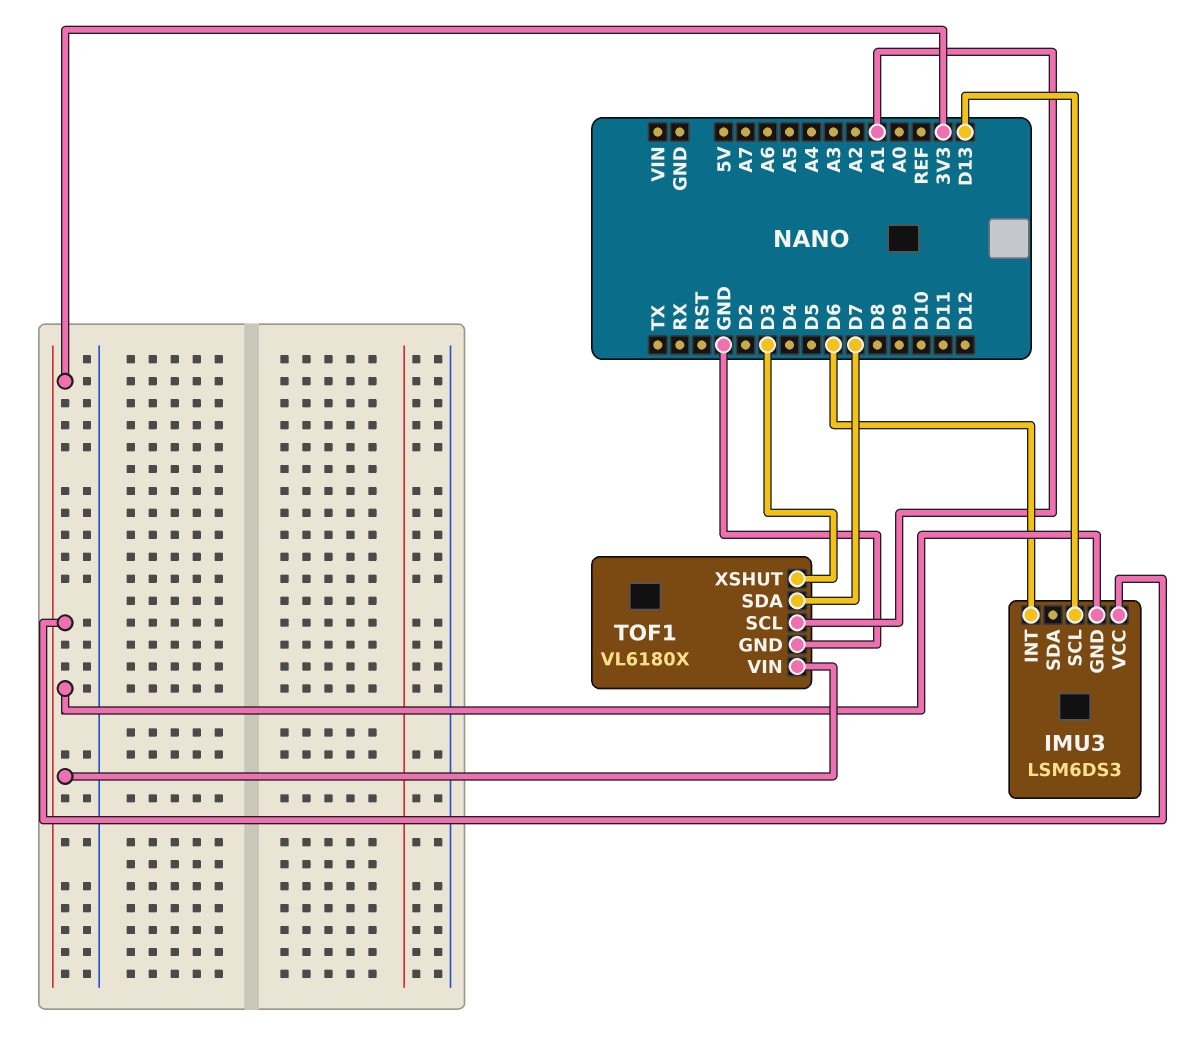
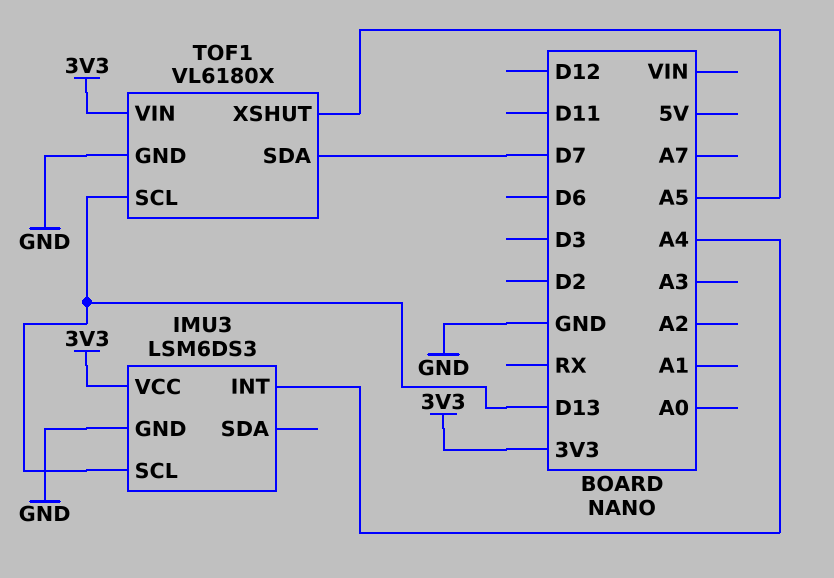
IMU3 pin GND: 3V3 -> GND
IMU3 pin INT: D6 -> A4
TOF1 pin SCL: A1 -> D13
TOF1 pin XSHUT: D3 -> A5

